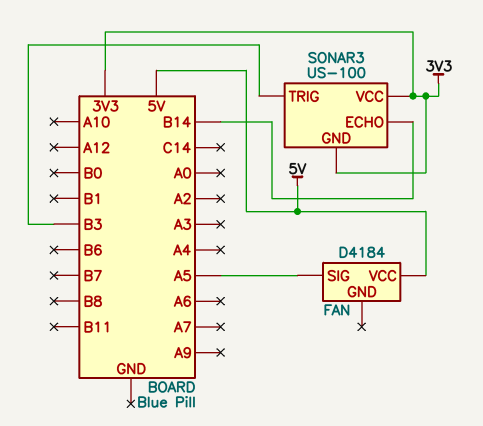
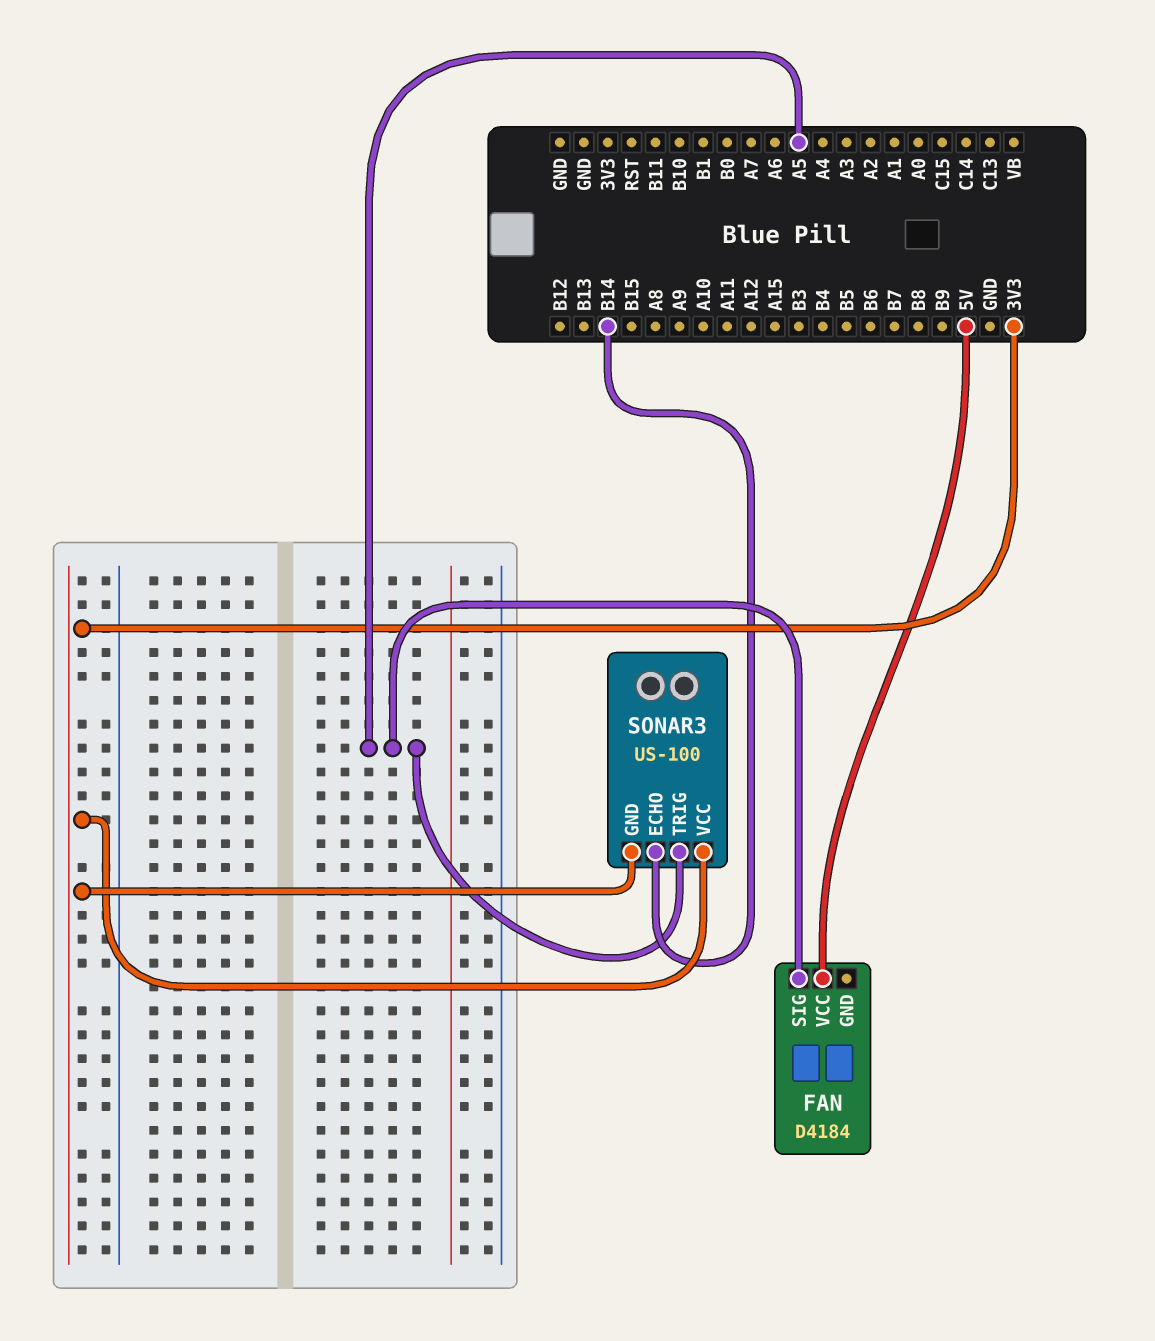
SONAR3 pin TRIG: B3 -> A5

